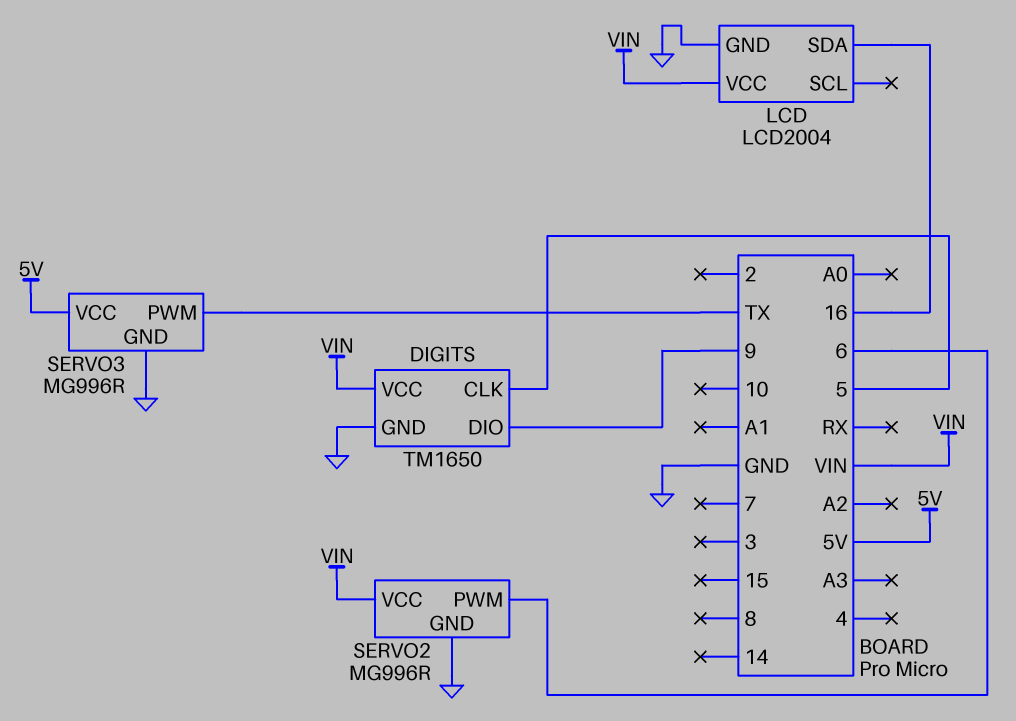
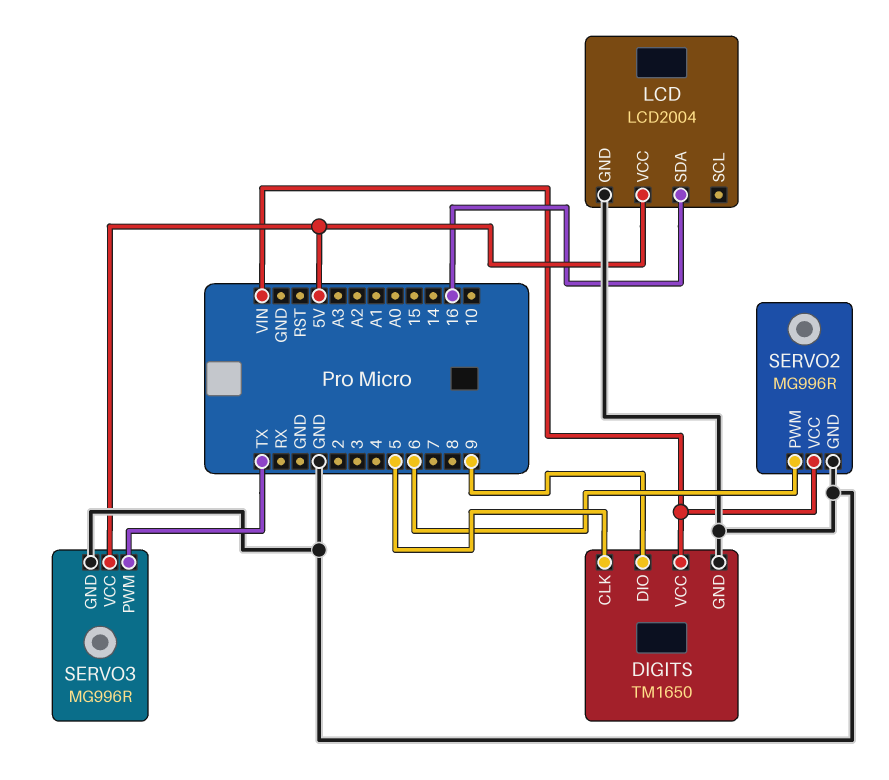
LCD pin VCC: VIN -> 5V

